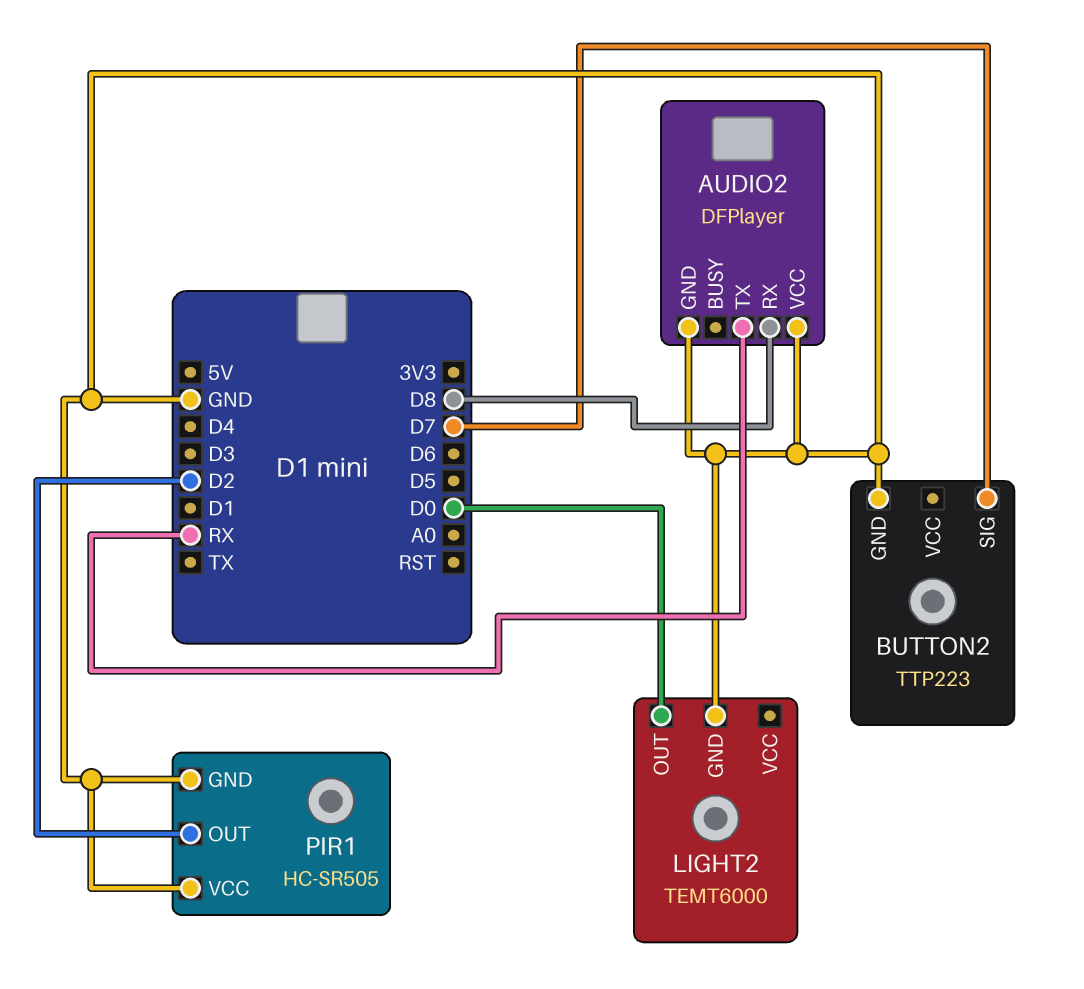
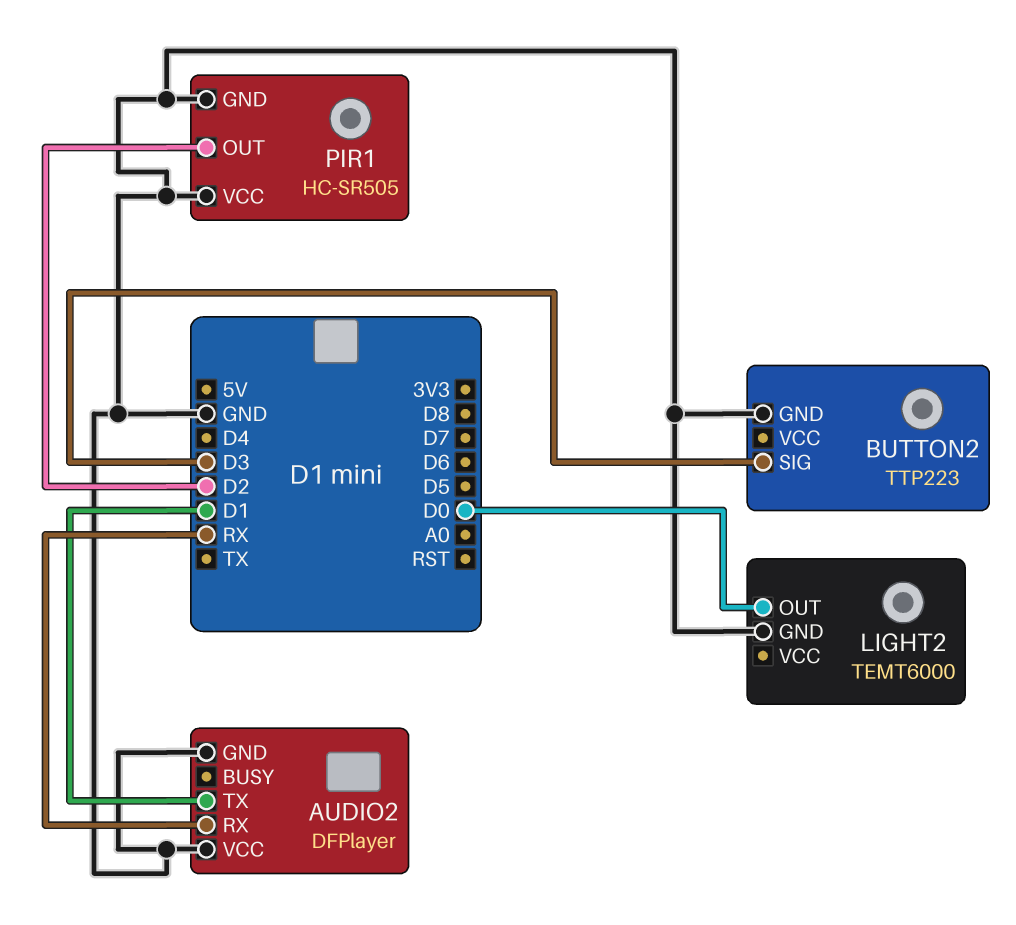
AUDIO2 pin RX: D8 -> RX
AUDIO2 pin TX: RX -> D1
BUTTON2 pin SIG: D7 -> D3

